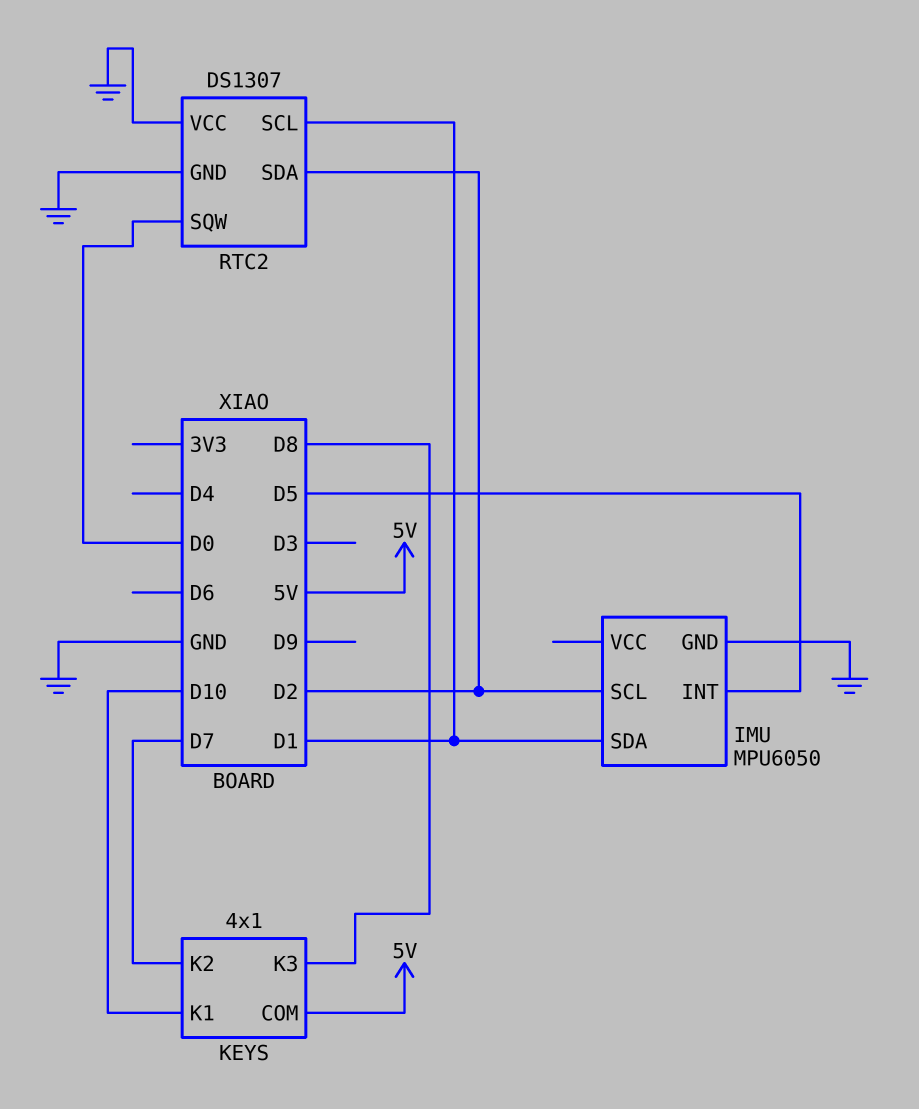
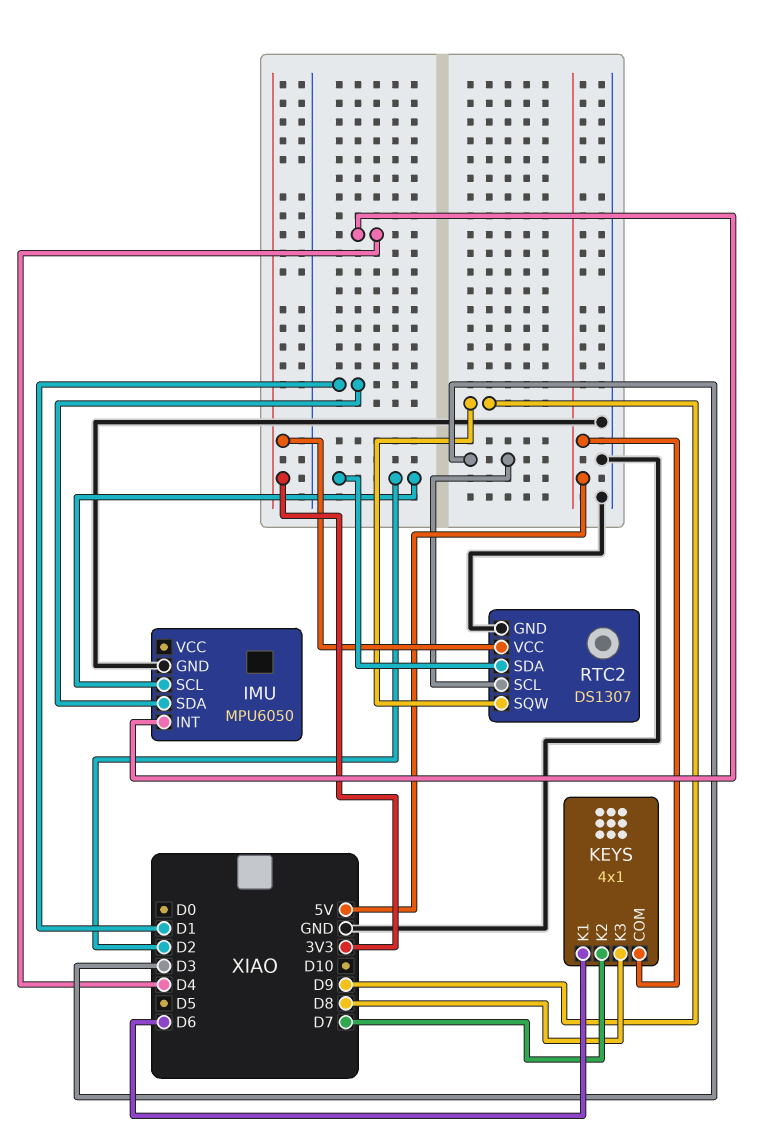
IMU pin INT: D5 -> D4
KEYS pin K1: D10 -> D6
RTC2 pin SCL: D1 -> D3
RTC2 pin SQW: D0 -> D9
RTC2 pin VCC: GND -> 3V3

